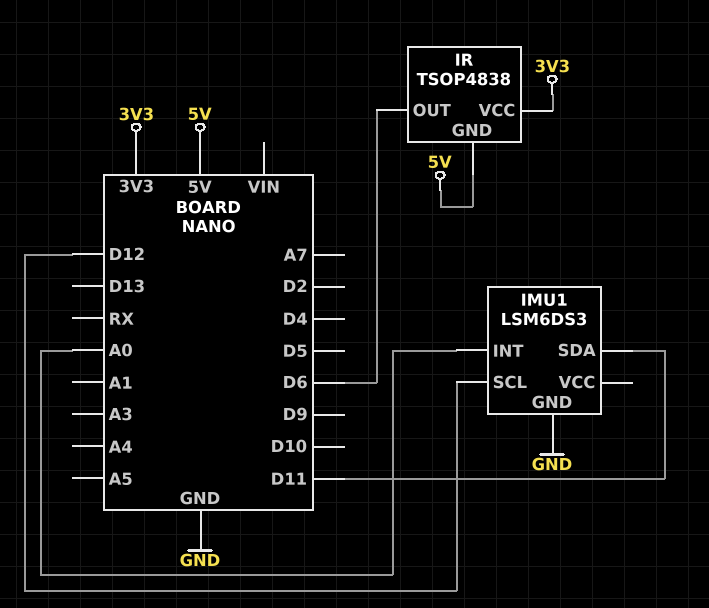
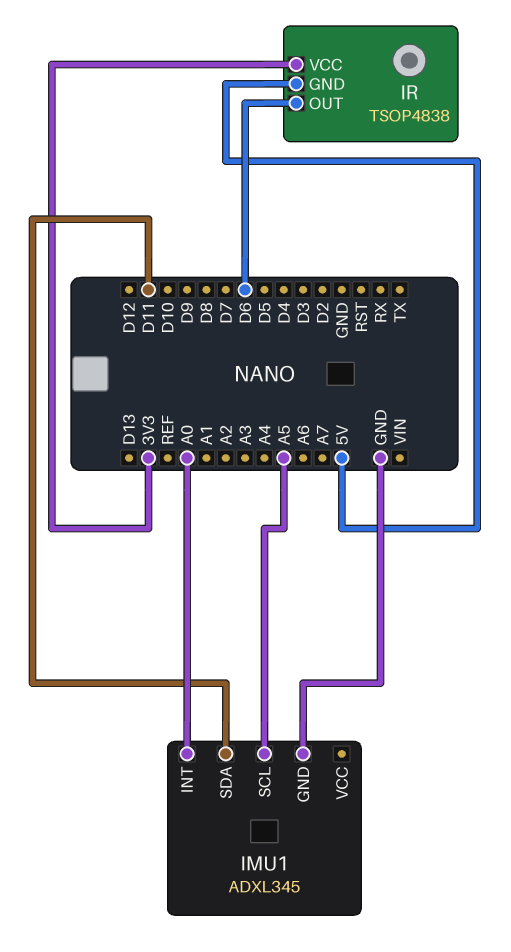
IMU1: LSM6DS3 -> ADXL345
IMU1 pin SCL: D12 -> A5

